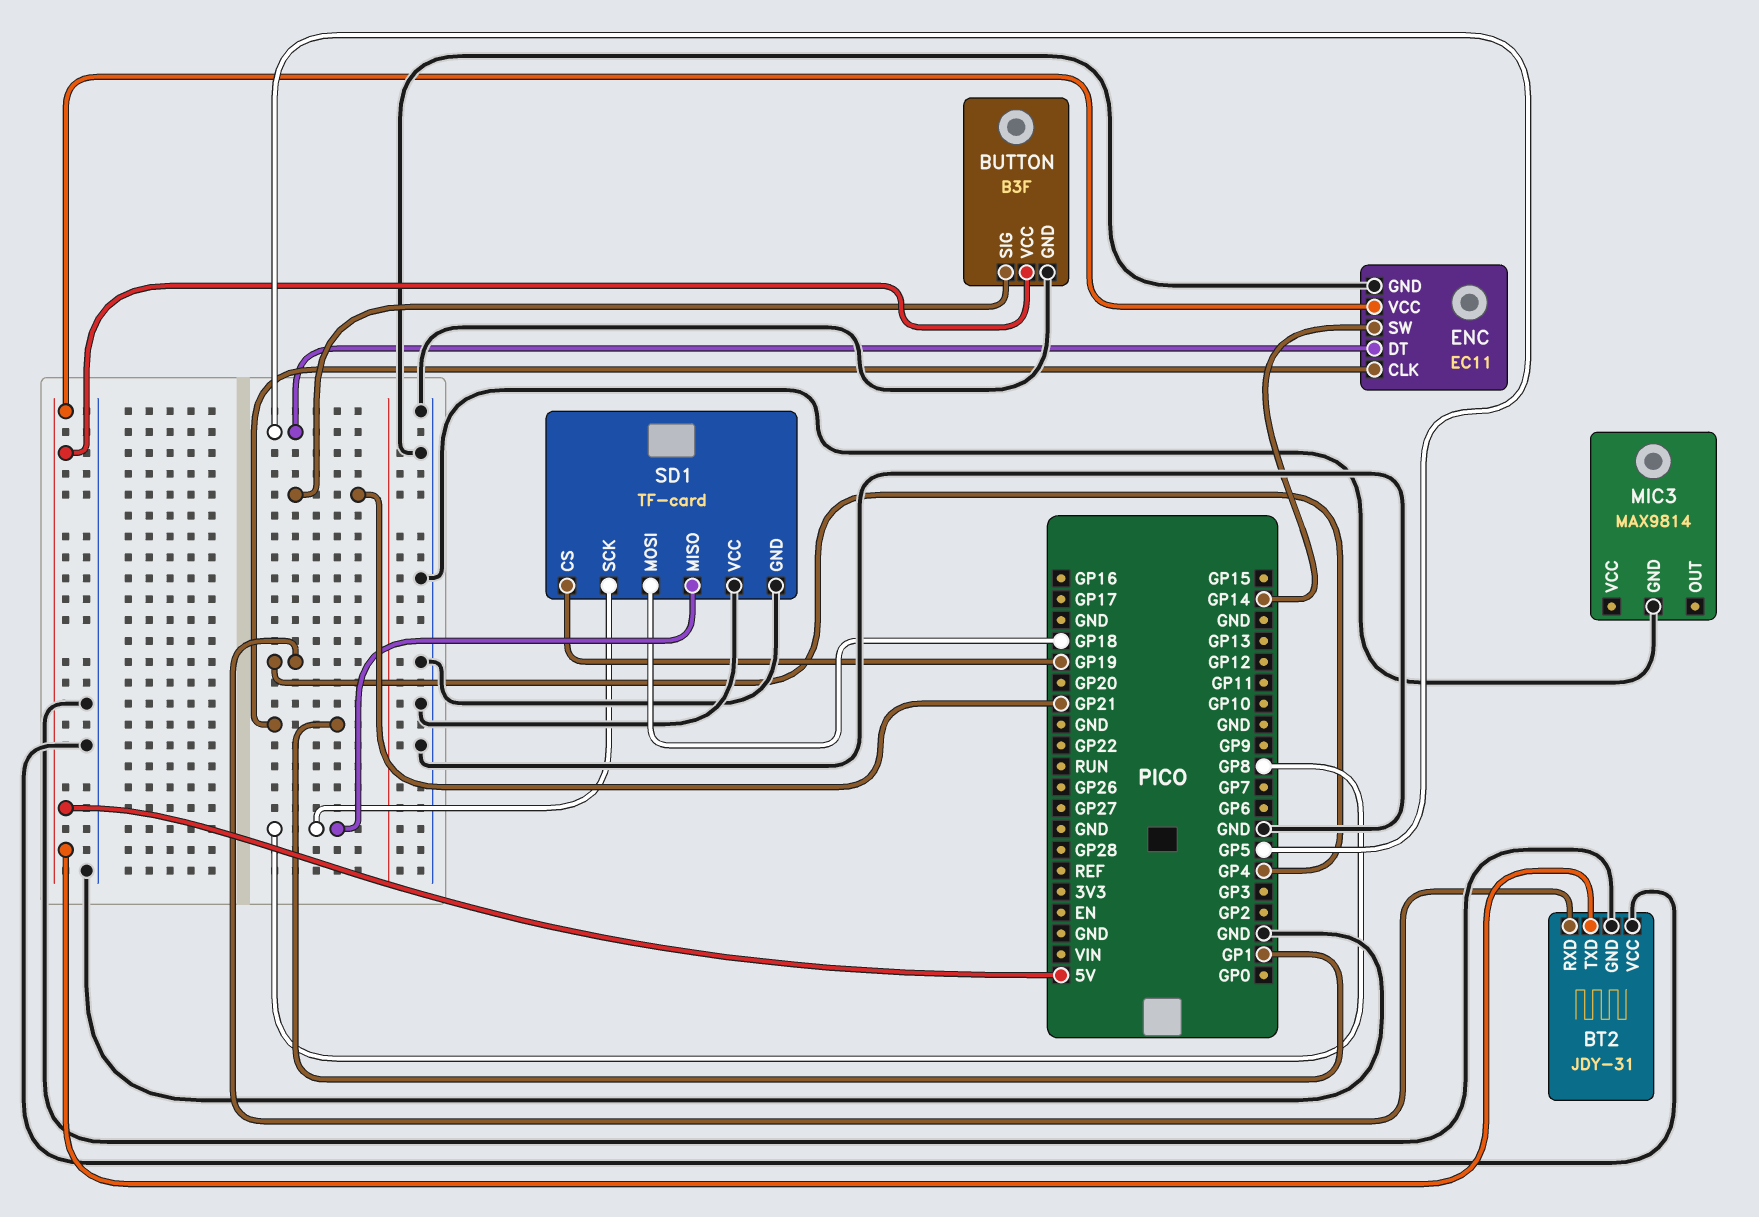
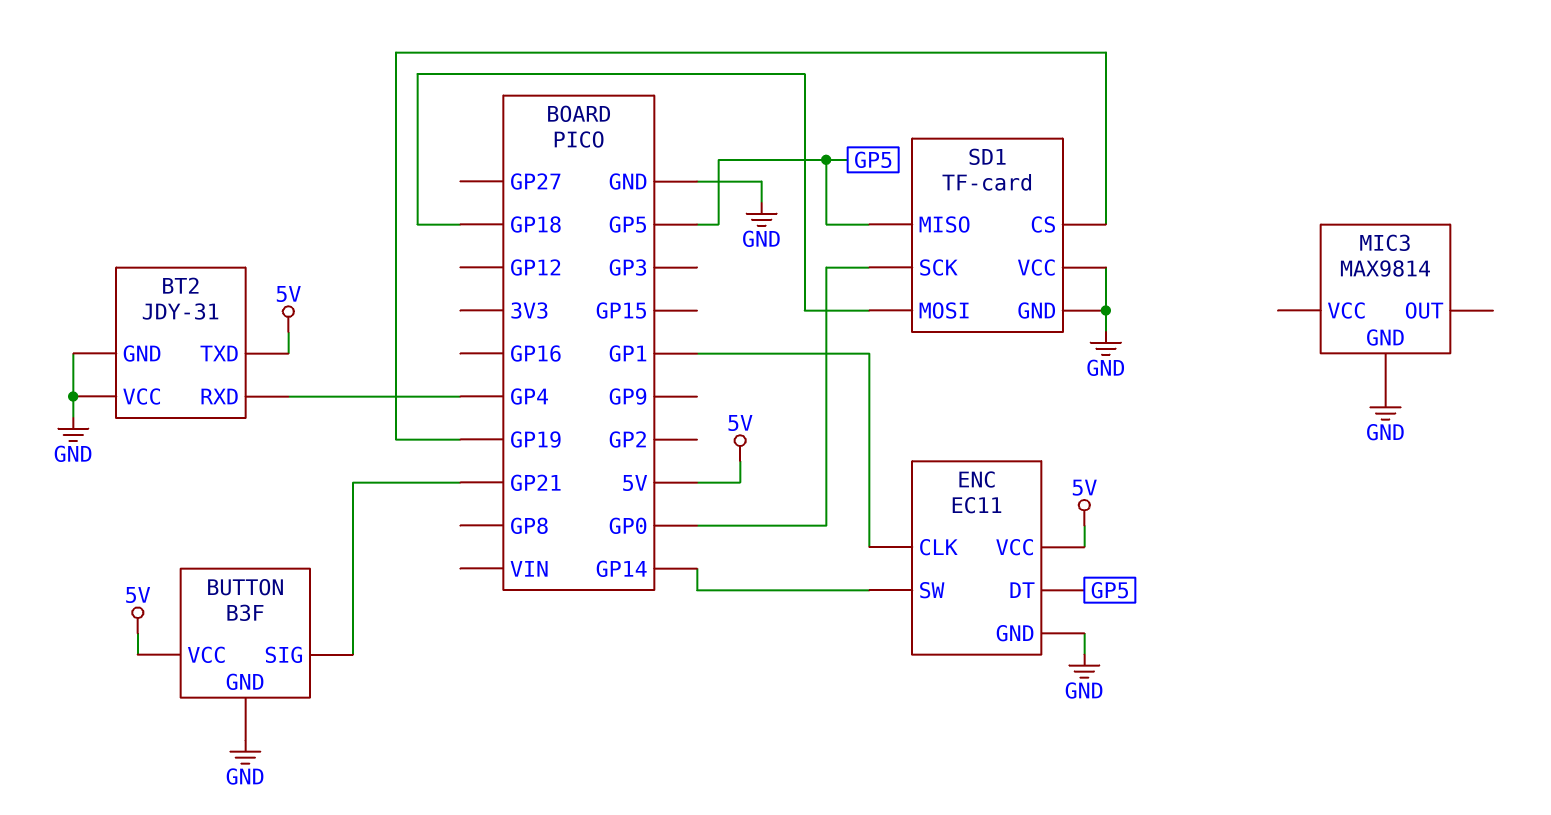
SD1 pin MISO: GP8 -> GP5
SD1 pin SCK: GP8 -> GP0

